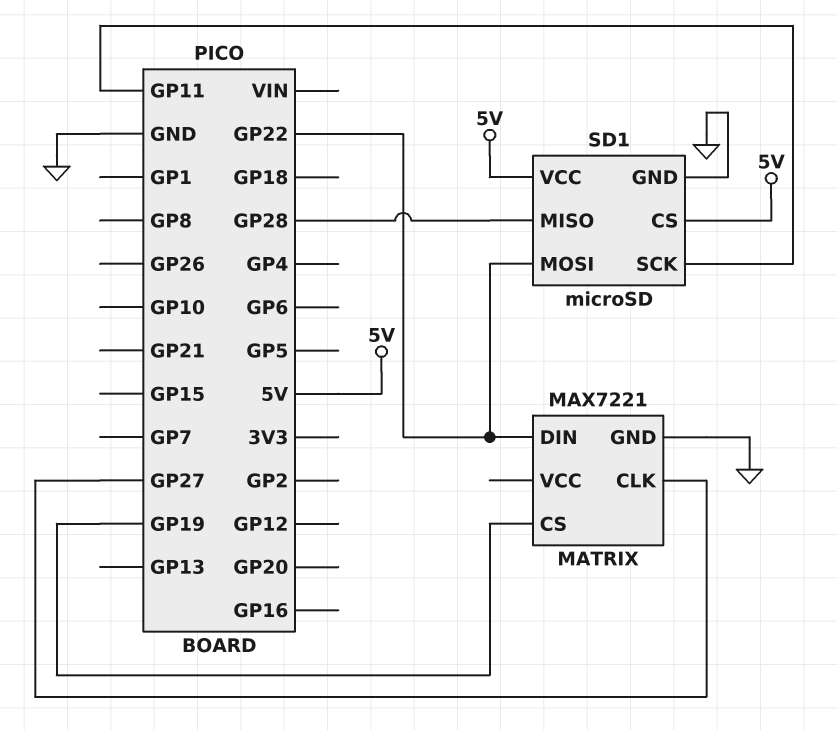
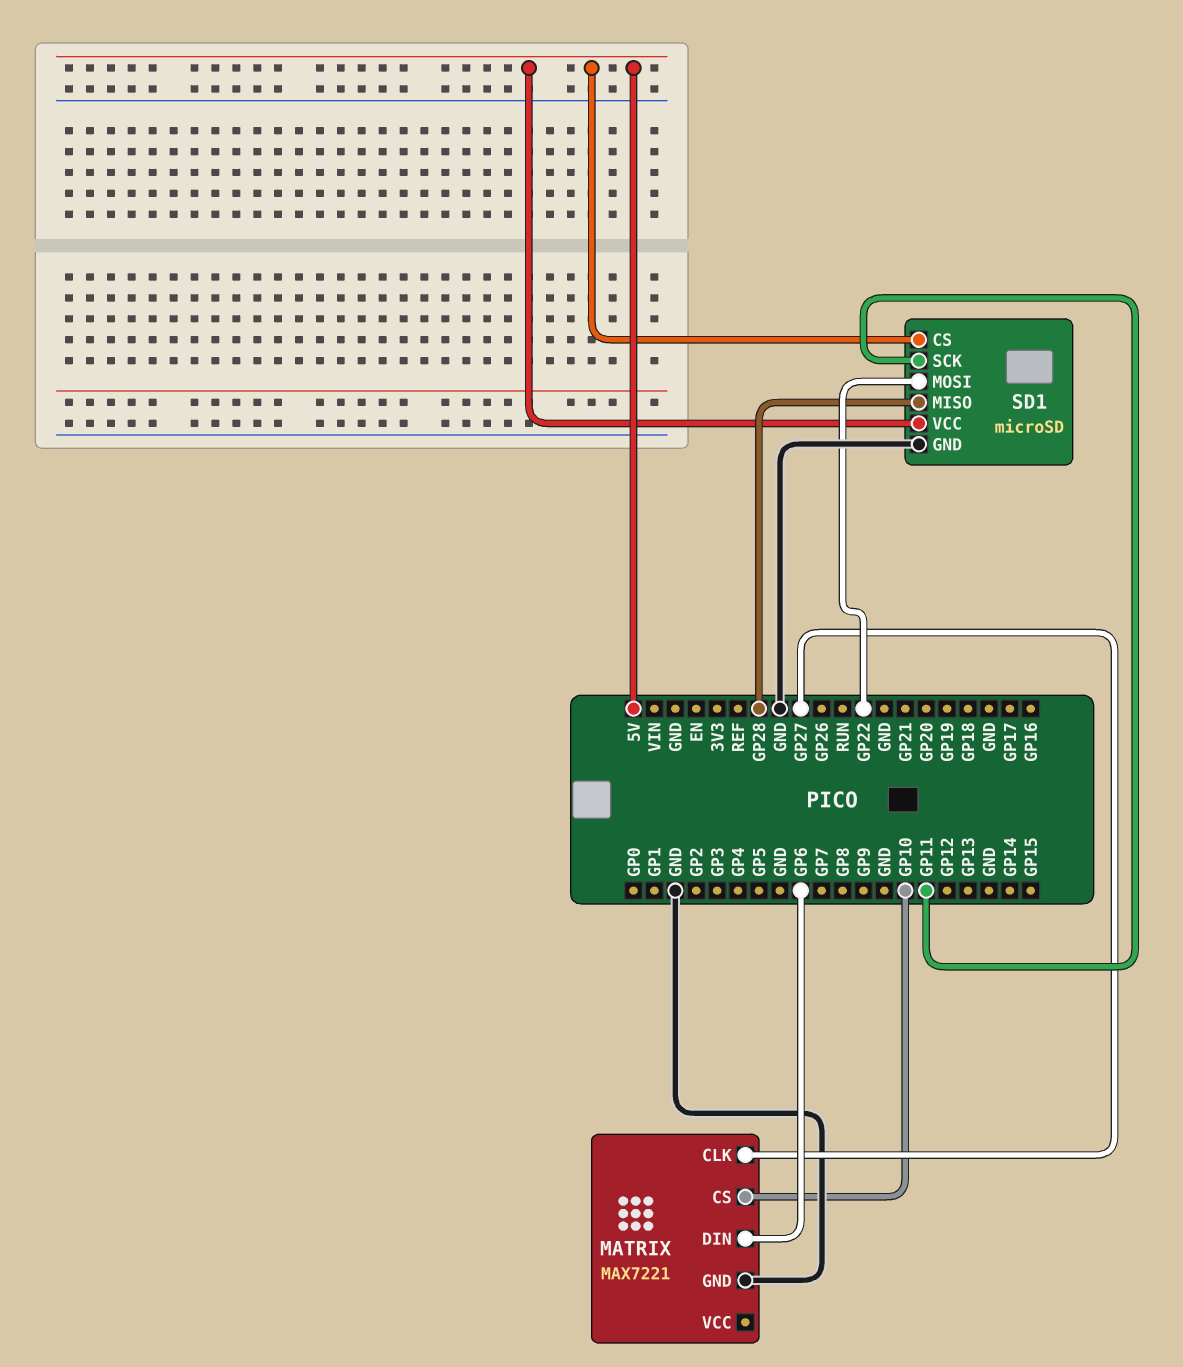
MATRIX pin CS: GP19 -> GP10
MATRIX pin DIN: GP22 -> GP6

